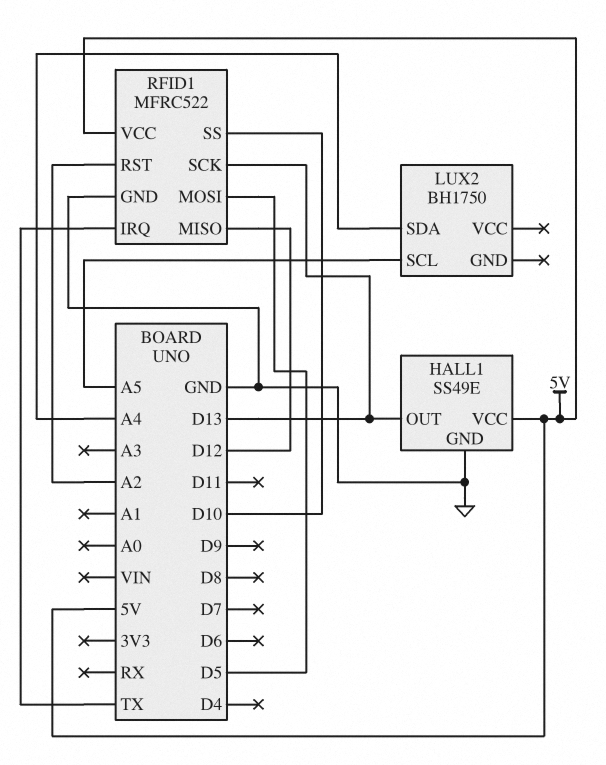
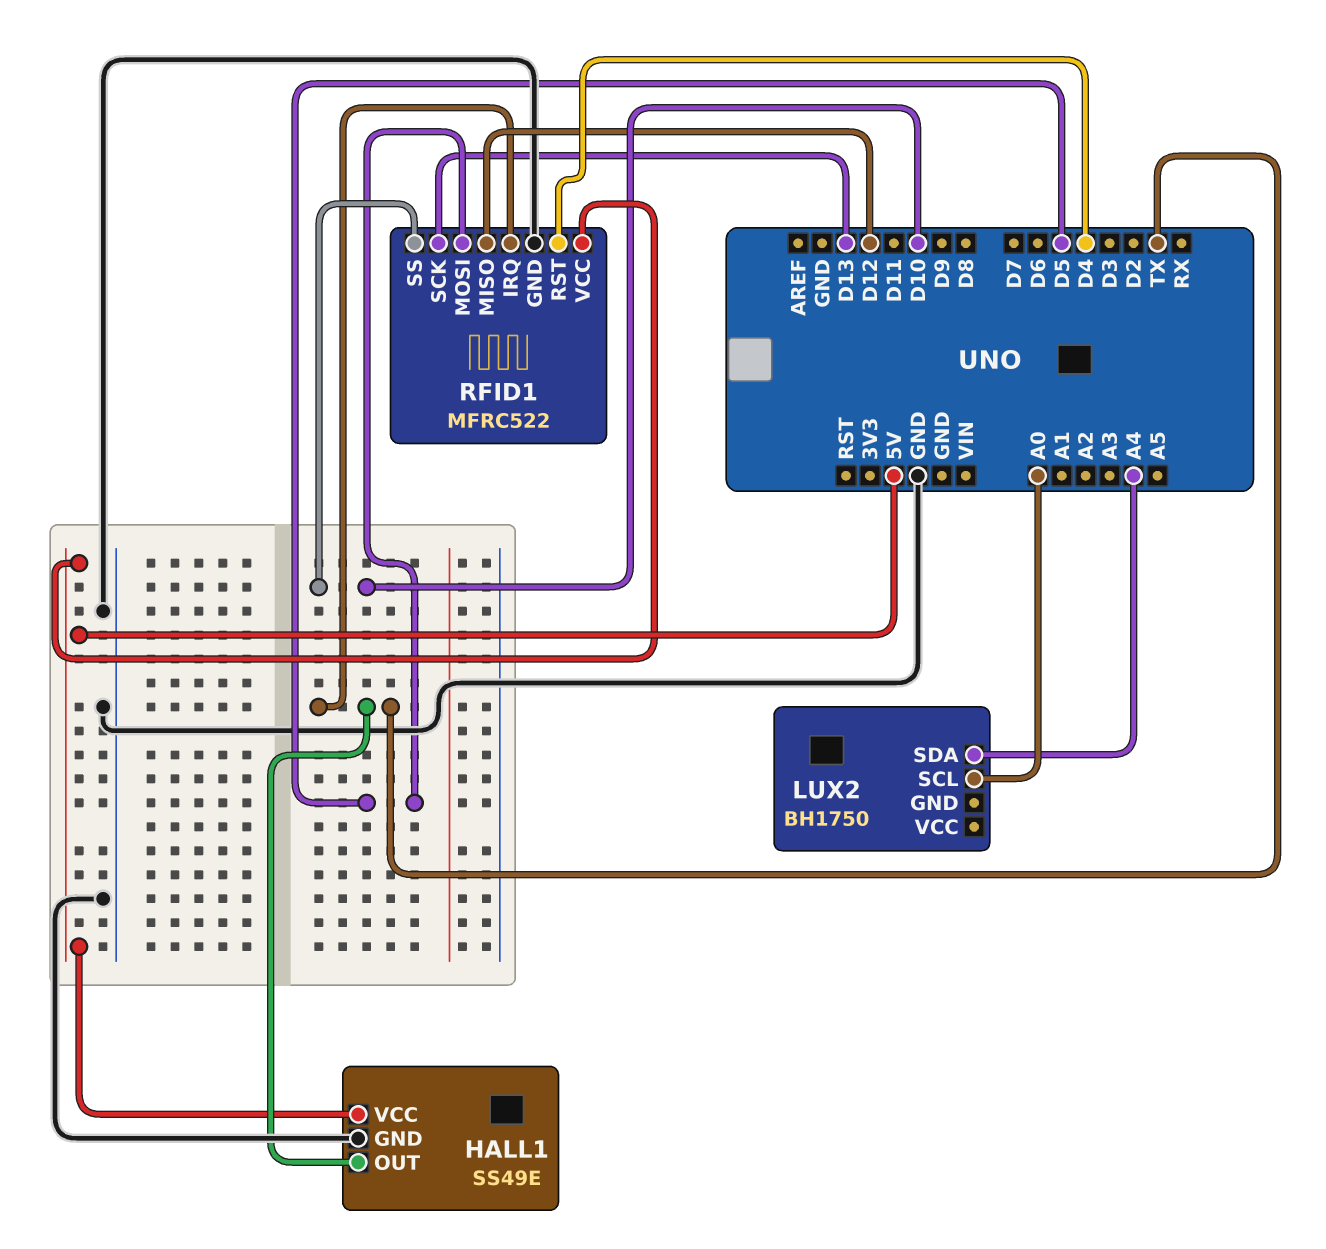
HALL1 pin OUT: D13 -> TX
LUX2 pin SCL: A5 -> A0
RFID1 pin RST: A2 -> D4

